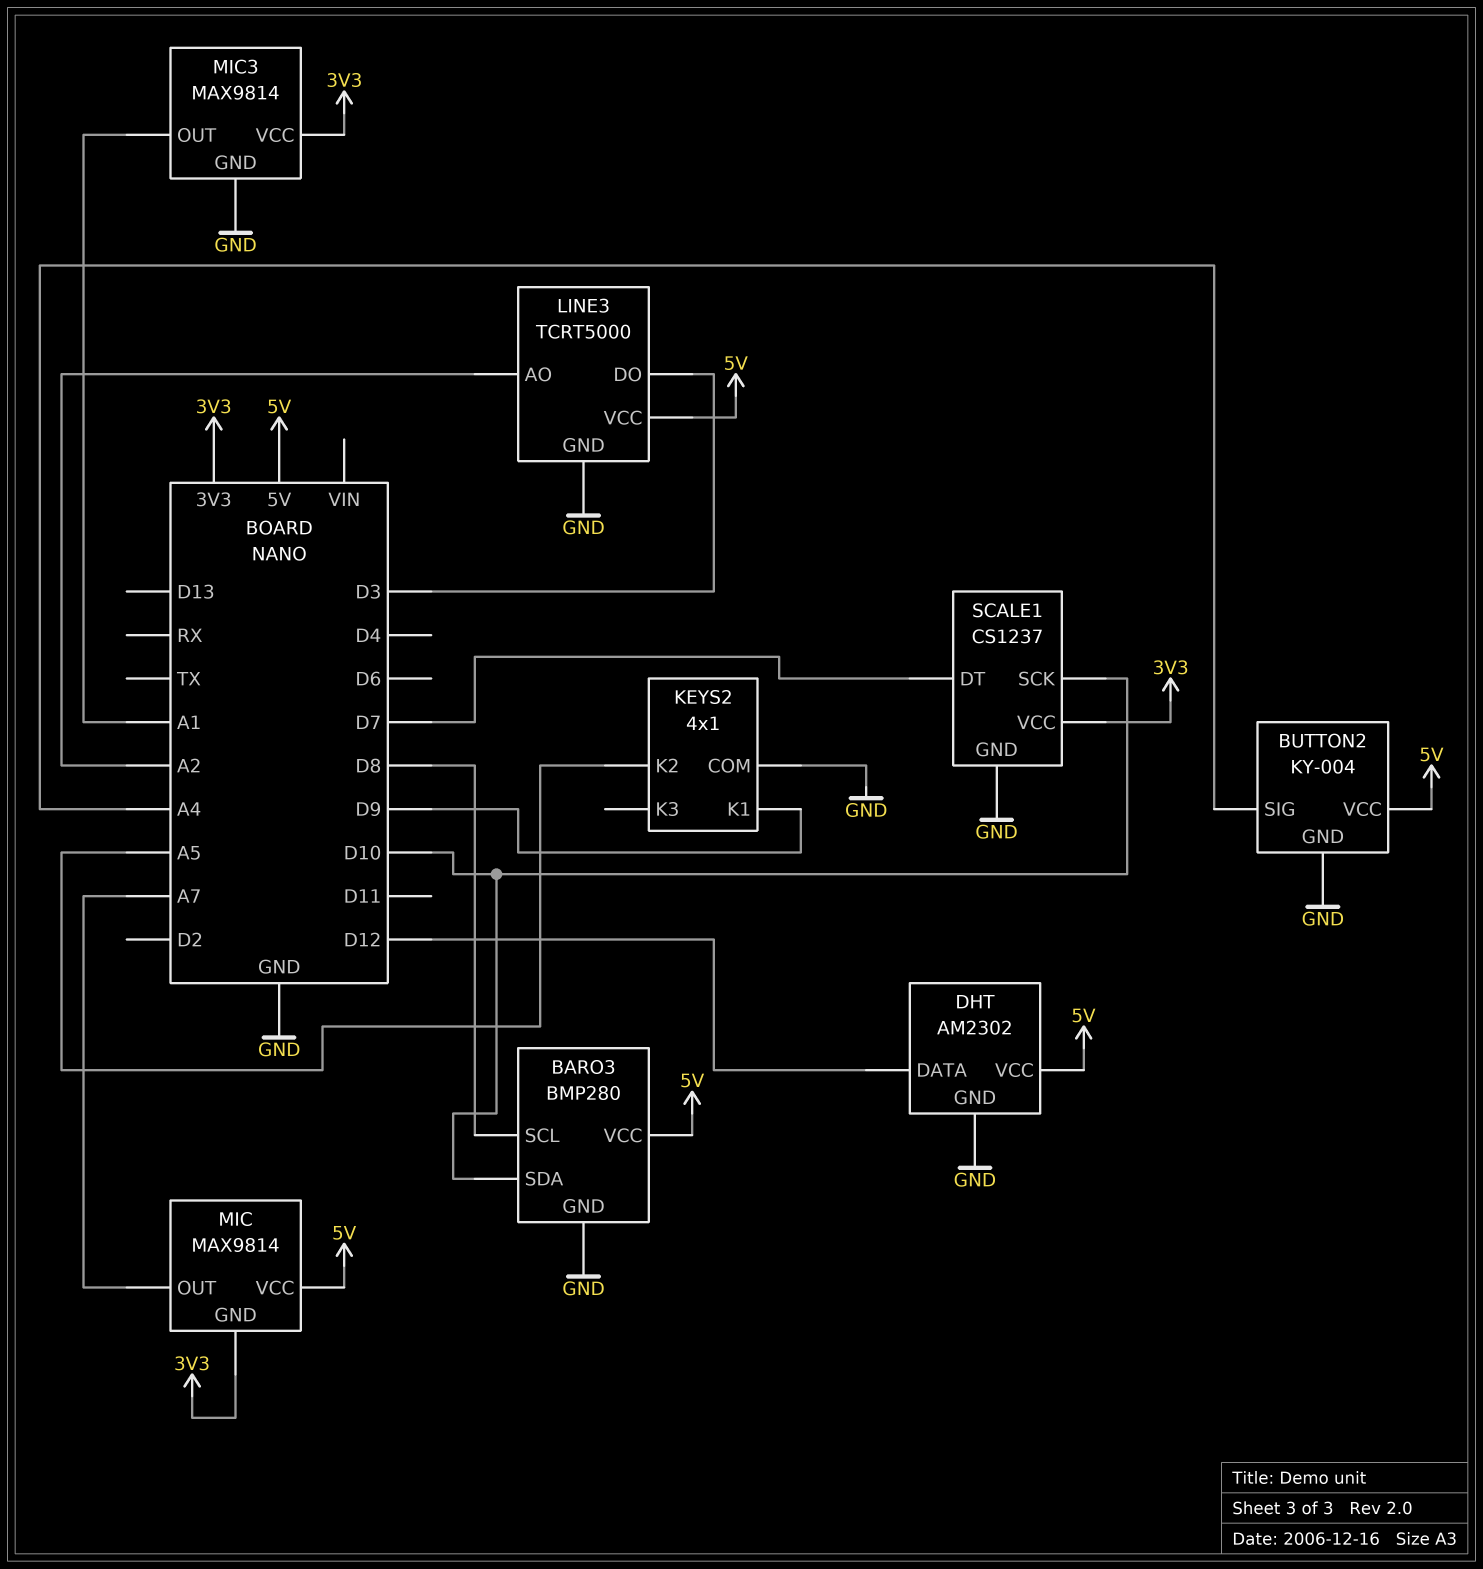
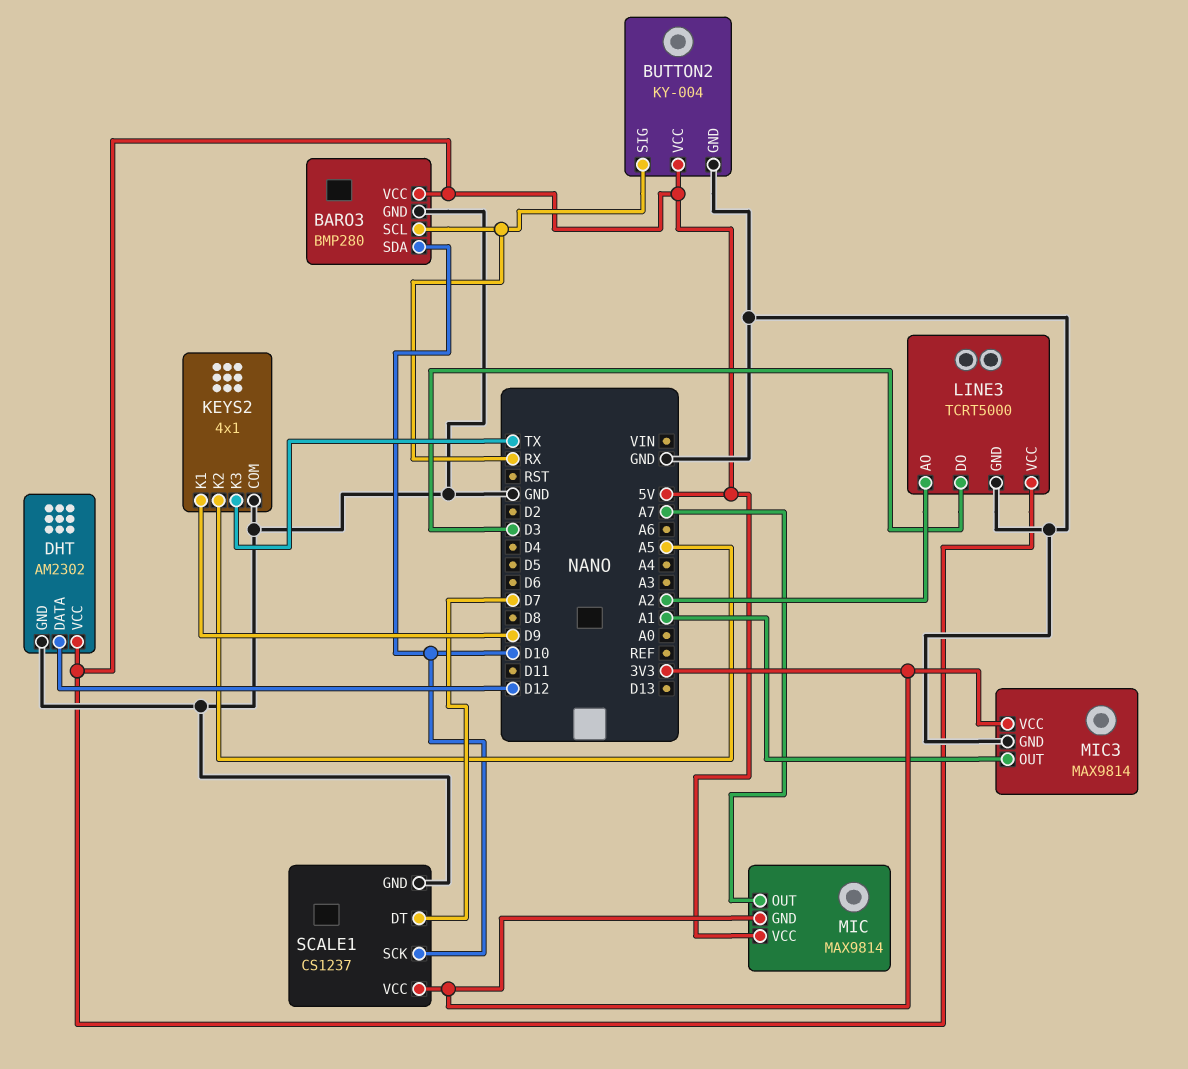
BARO3 pin SCL: D8 -> RX
BUTTON2 pin SIG: A4 -> RX
KEYS2 pin K3: none -> TX

